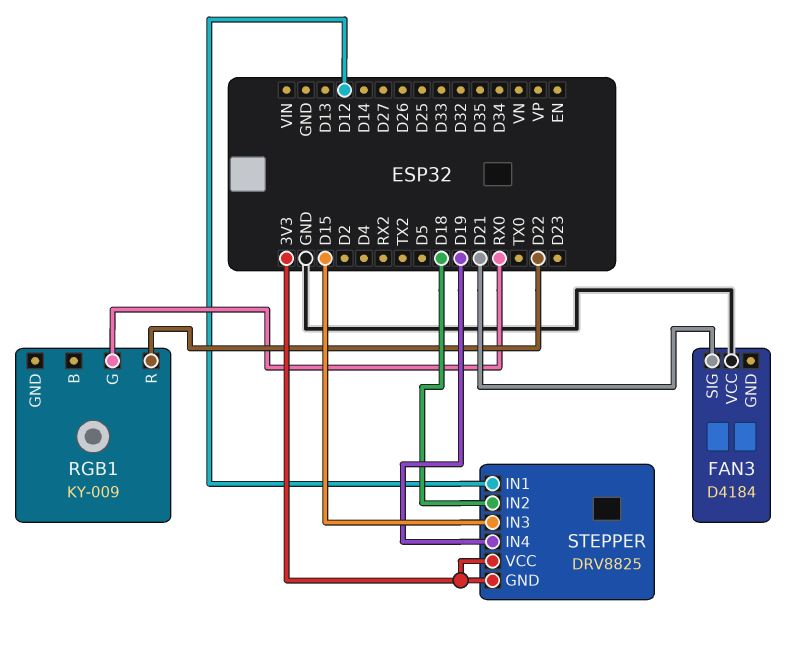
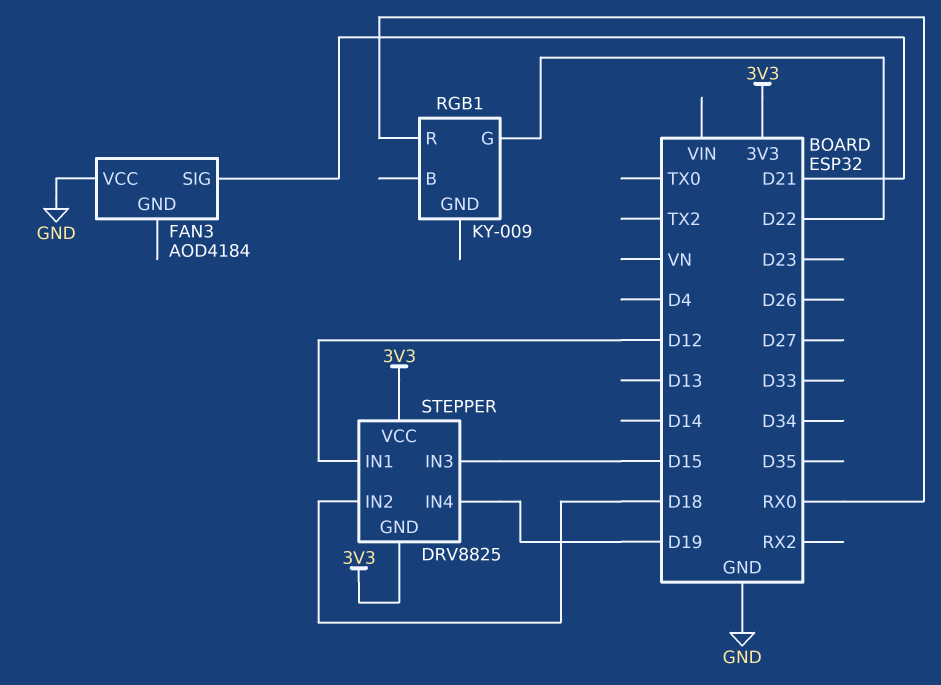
FAN3: D4184 -> AOD4184
RGB1 pin G: RX0 -> D22
RGB1 pin R: D22 -> RX0

